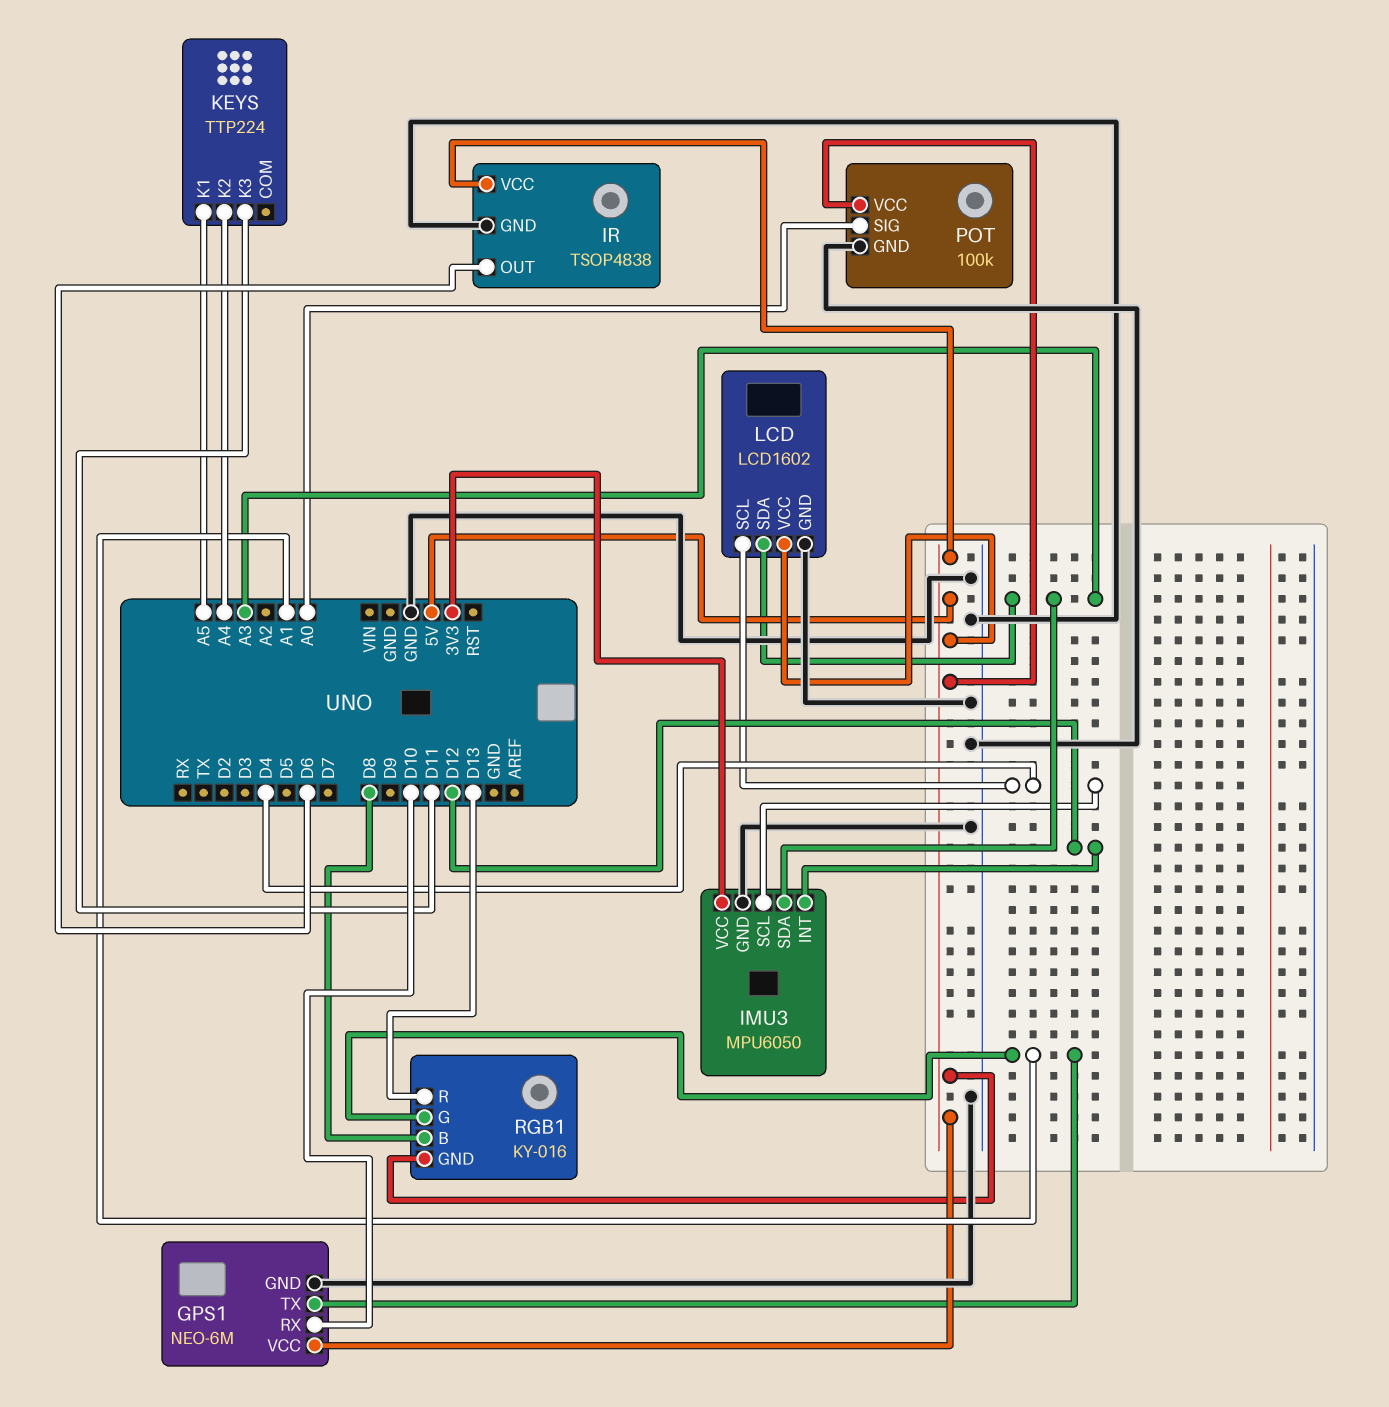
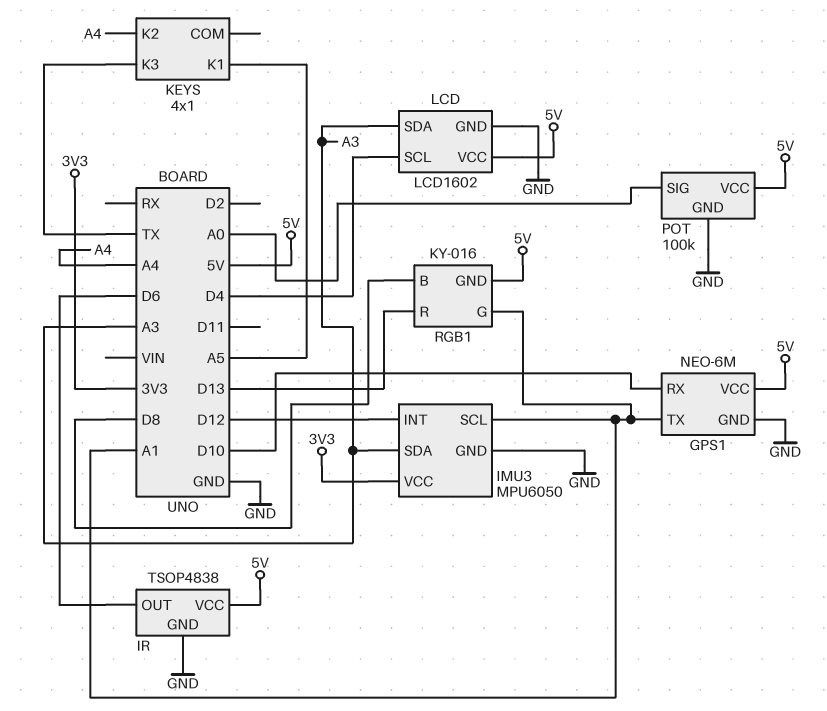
IMU3 pin SCL: D4 -> A1
KEYS: TTP224 -> 4x1
KEYS pin K3: D11 -> TX

